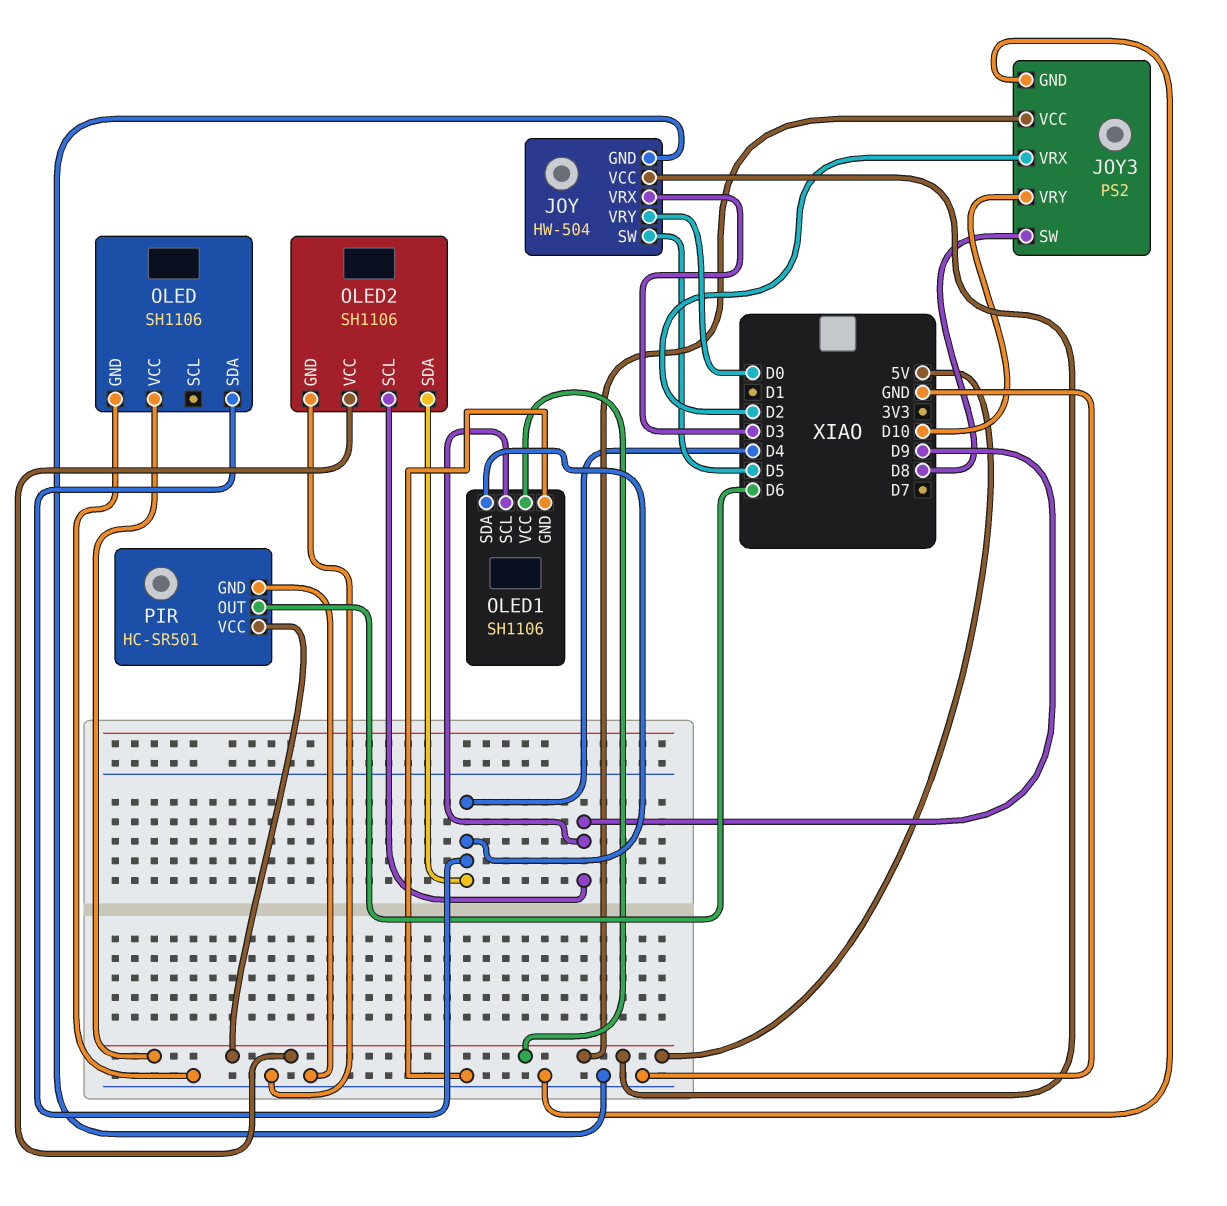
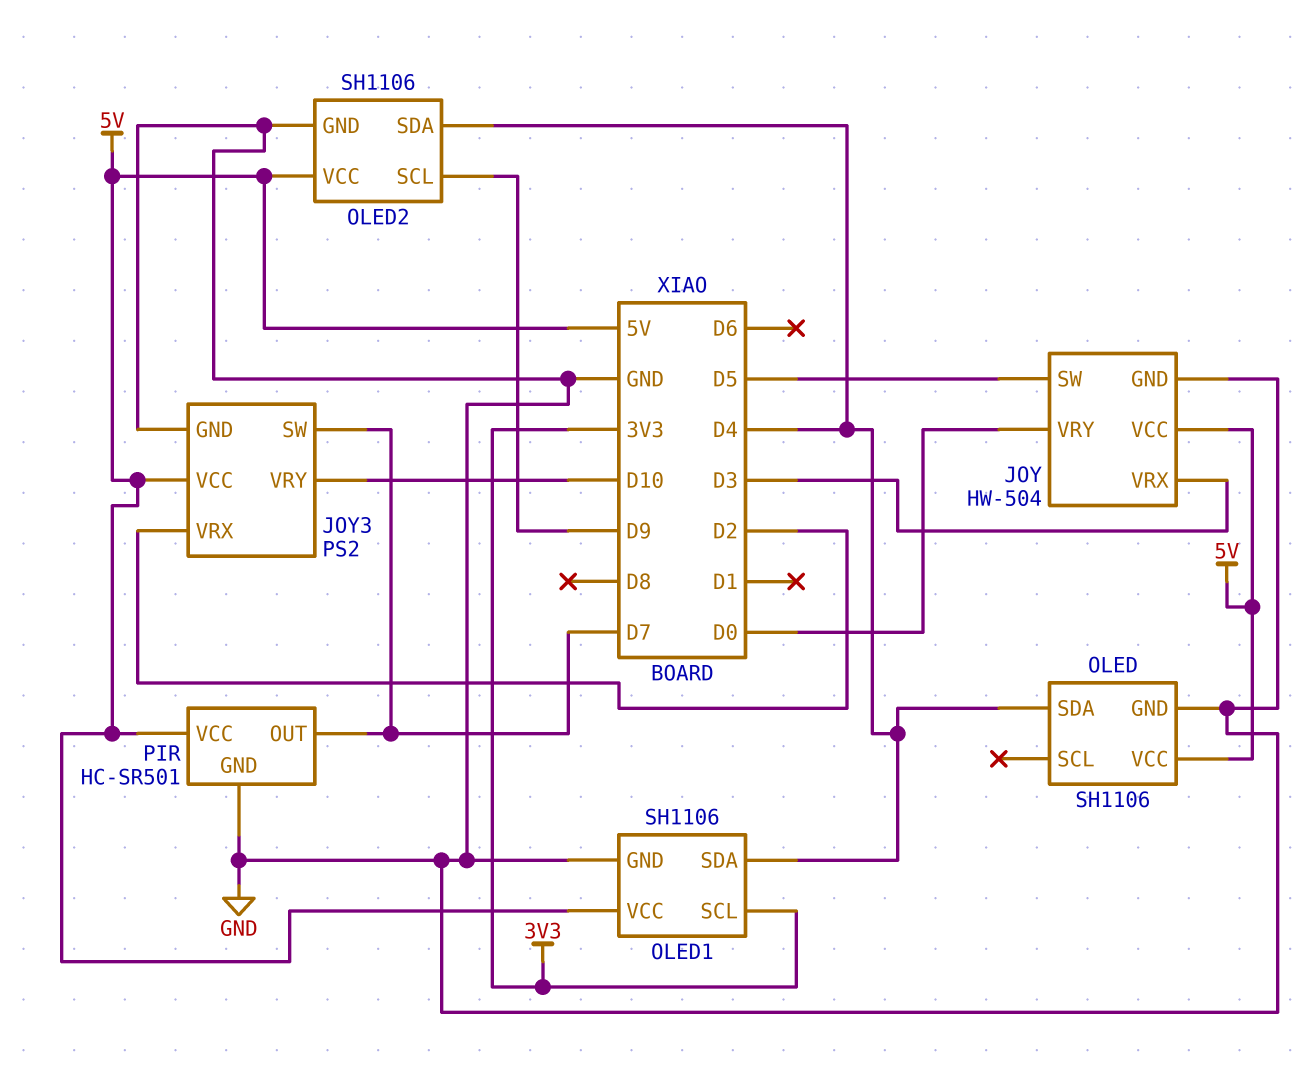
JOY3 pin SW: D8 -> D7
OLED1 pin SCL: D9 -> 3V3
PIR pin OUT: D6 -> D7

